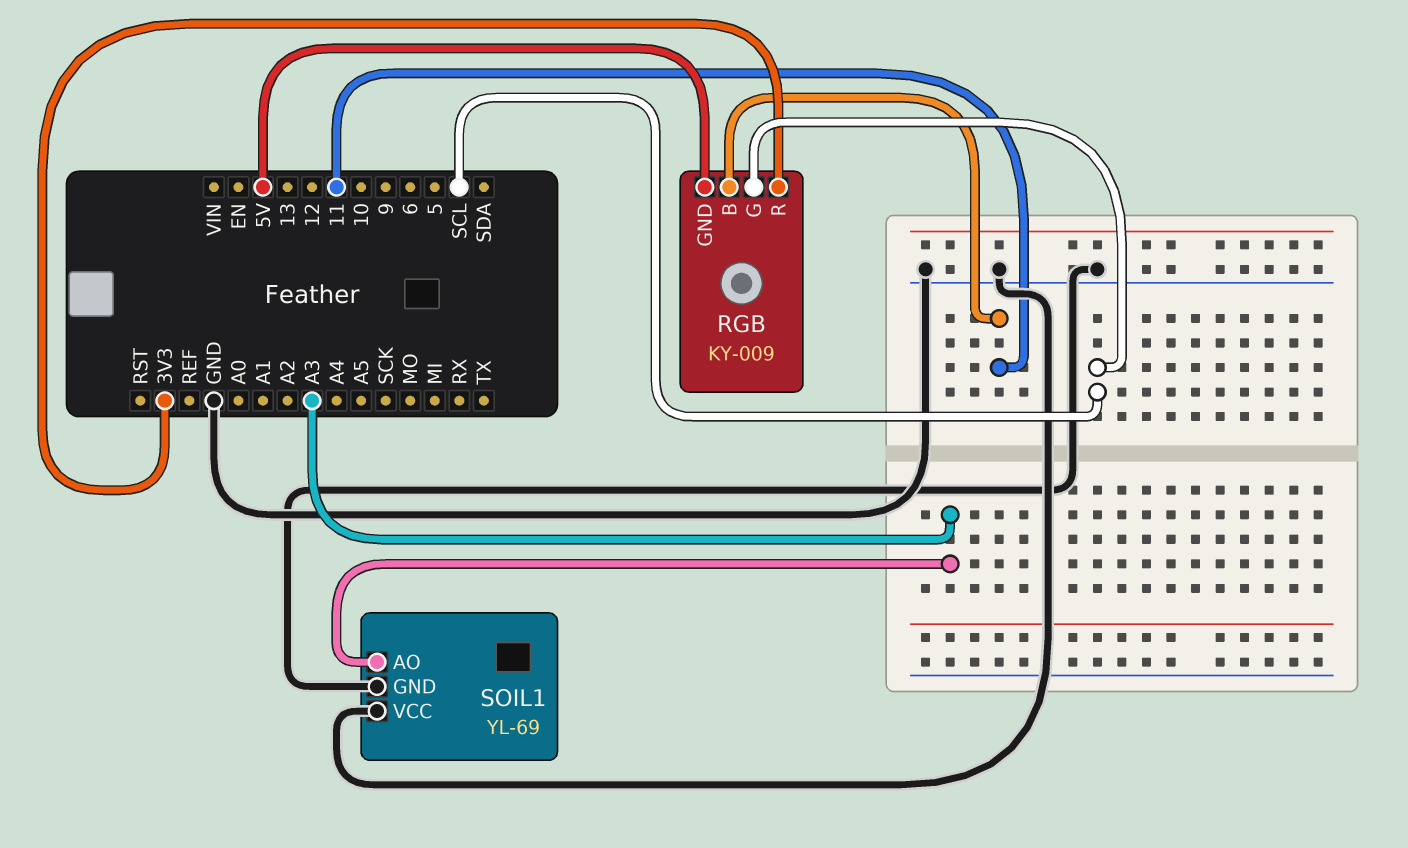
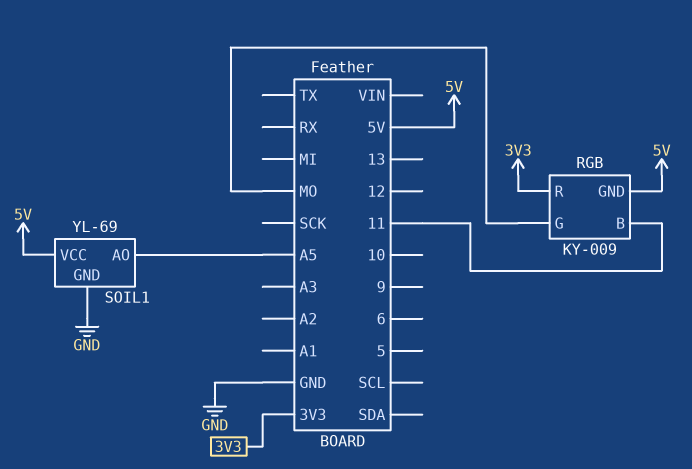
RGB pin G: SCL -> MO
SOIL1 pin AO: A3 -> A5
SOIL1 pin VCC: GND -> 5V

